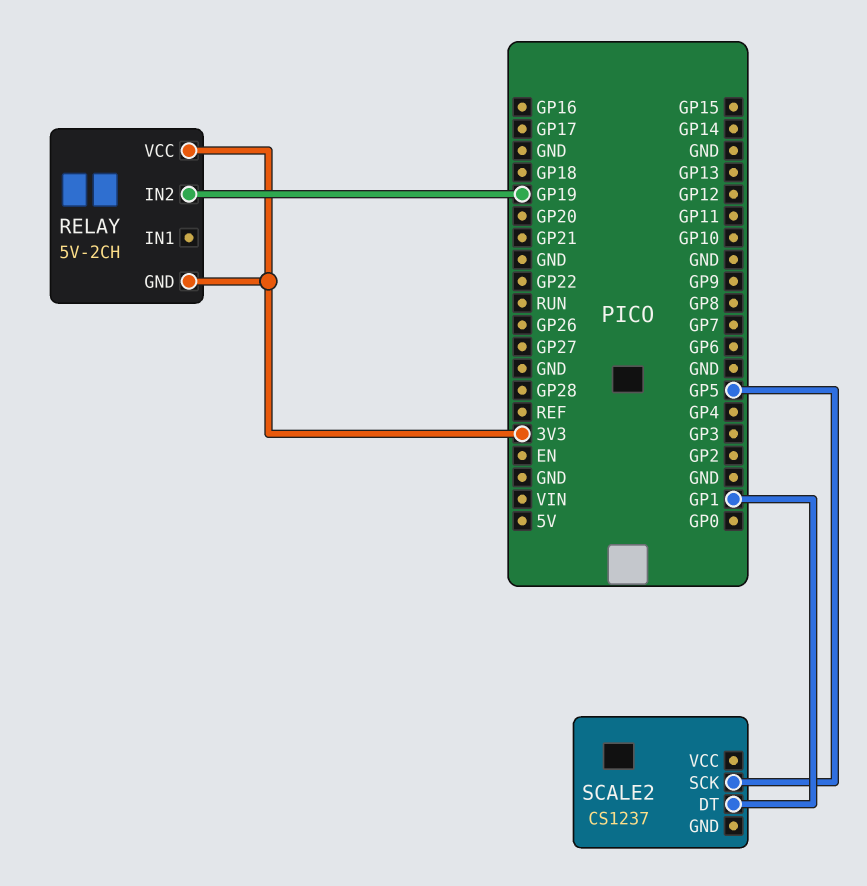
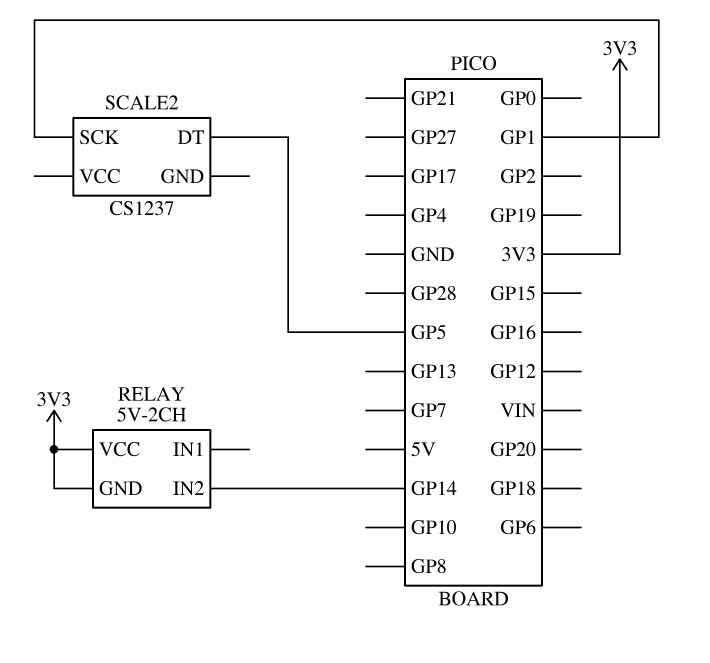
RELAY pin IN2: GP19 -> GP14
SCALE2 pin DT: GP1 -> GP5
SCALE2 pin SCK: GP5 -> GP1

